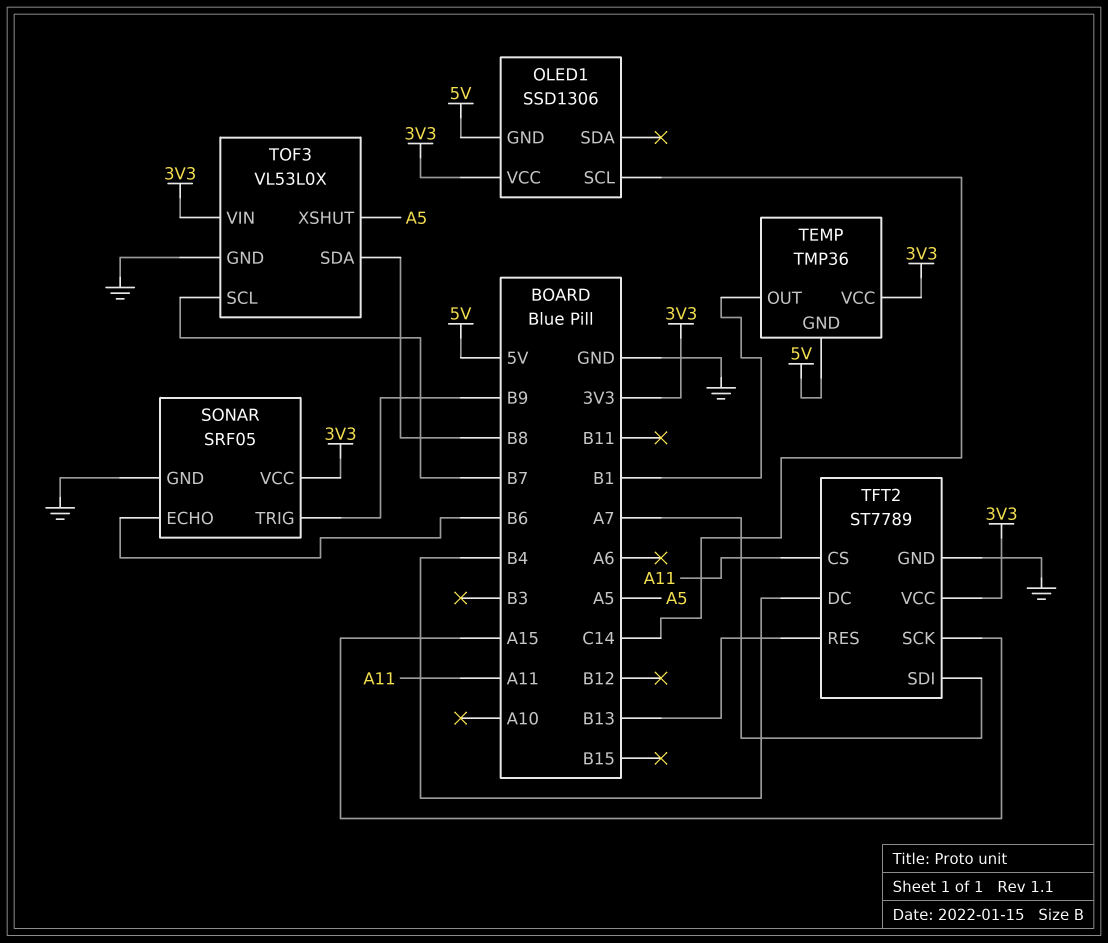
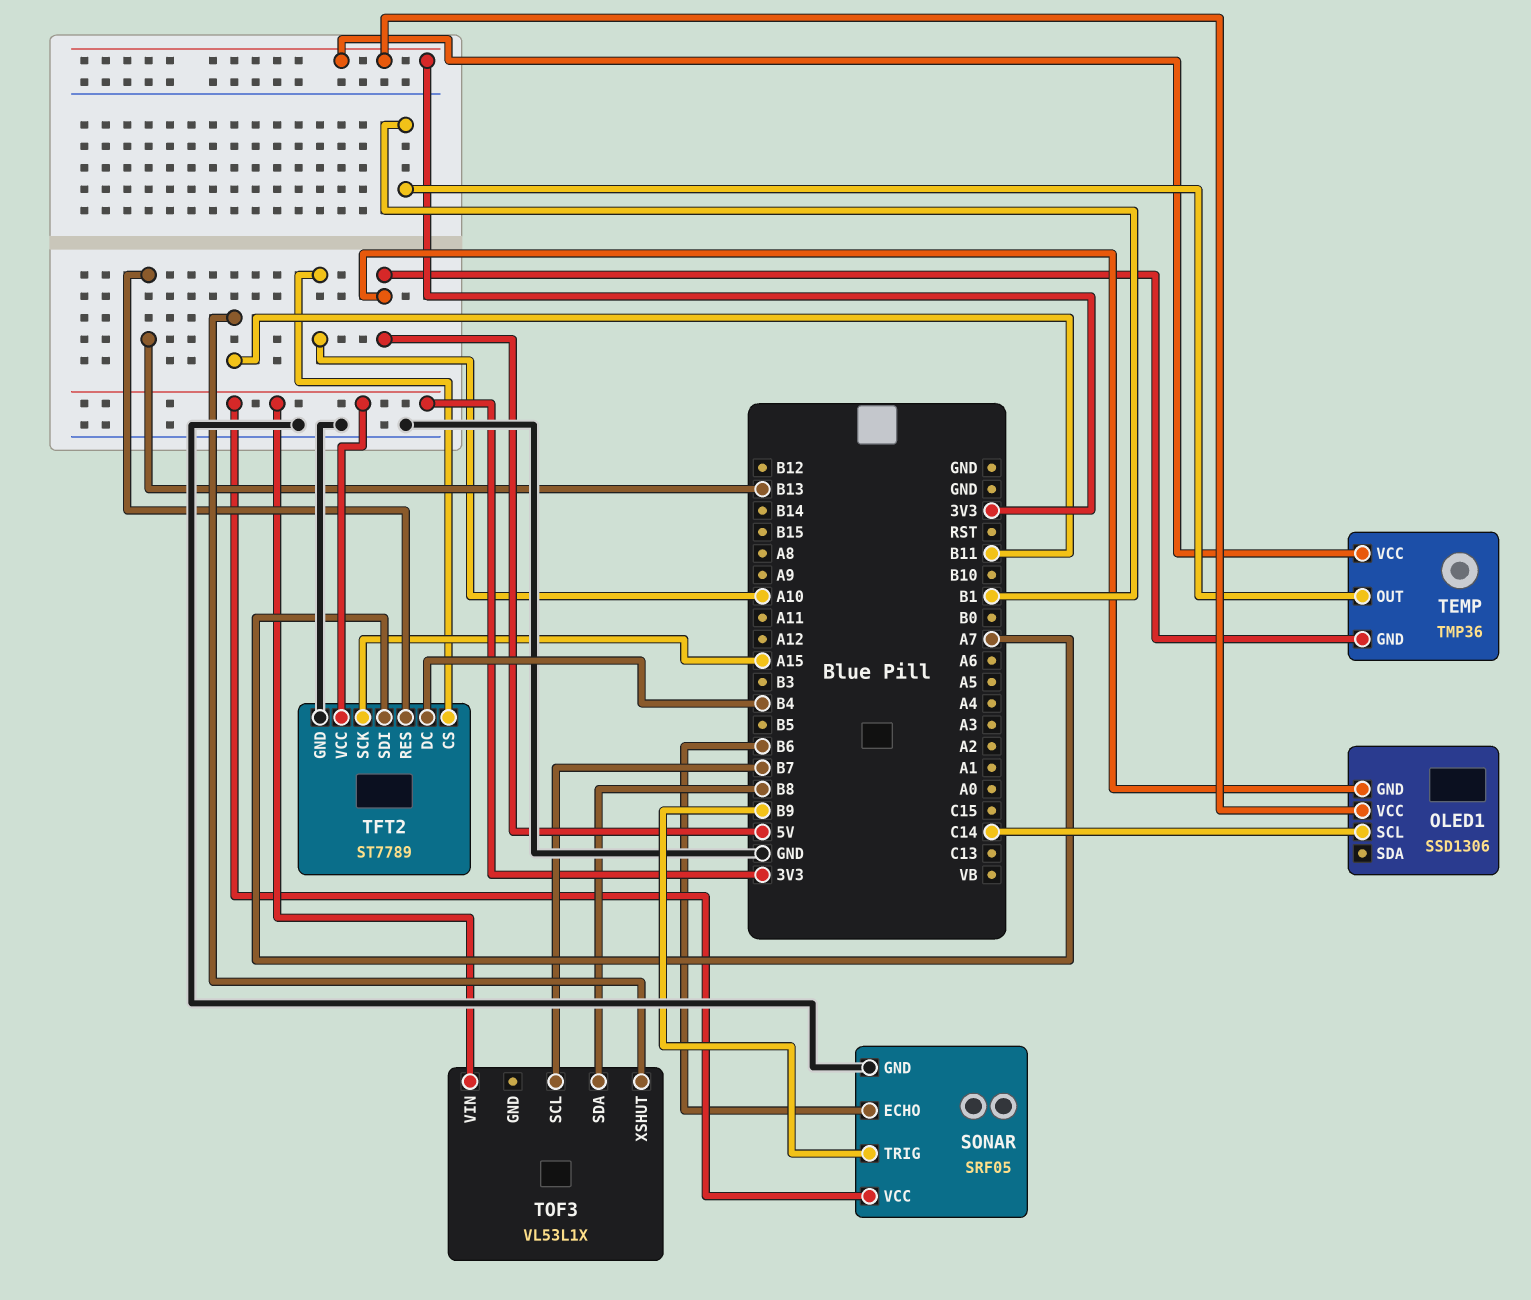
TFT2 pin CS: A11 -> A10
TOF3: VL53L0X -> VL53L1X
TOF3 pin GND: GND -> none
TOF3 pin XSHUT: A5 -> B11

